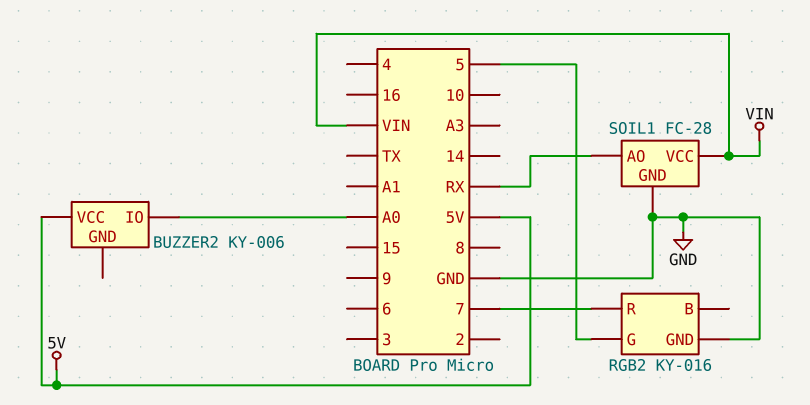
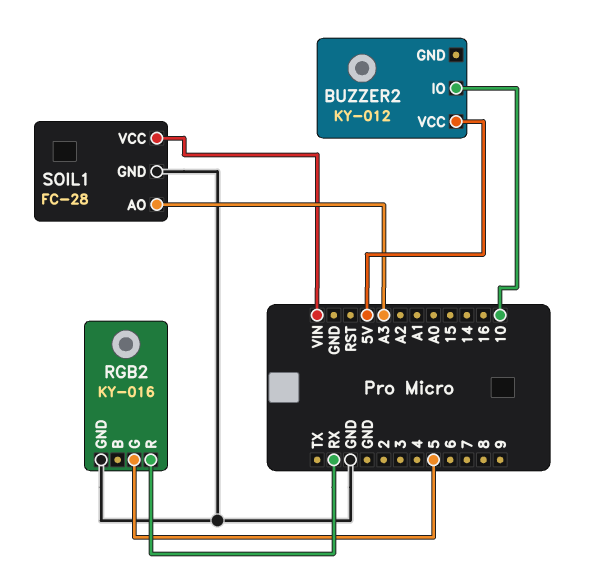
BUZZER2: KY-006 -> KY-012
BUZZER2 pin IO: A0 -> 10
RGB2 pin R: 7 -> RX
SOIL1 pin AO: RX -> A3

